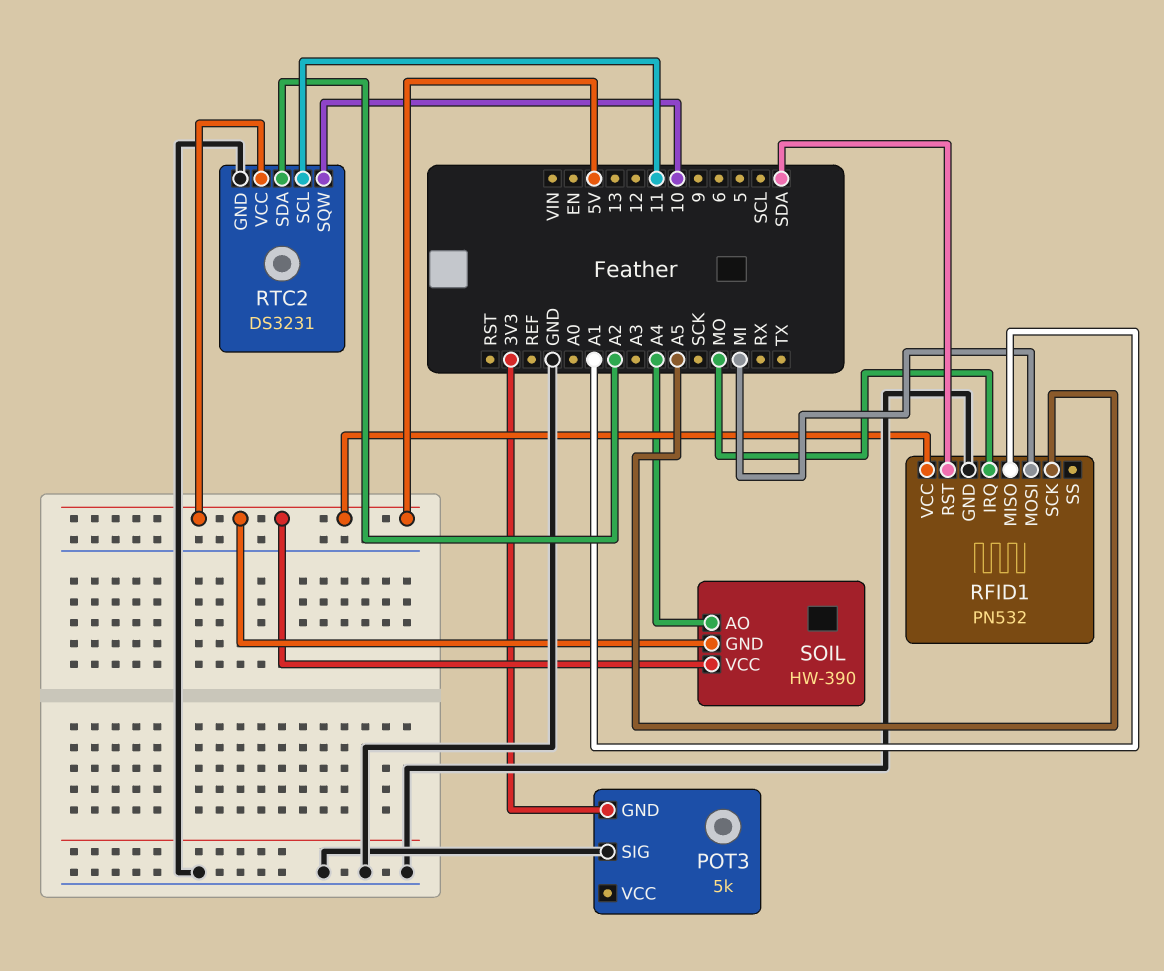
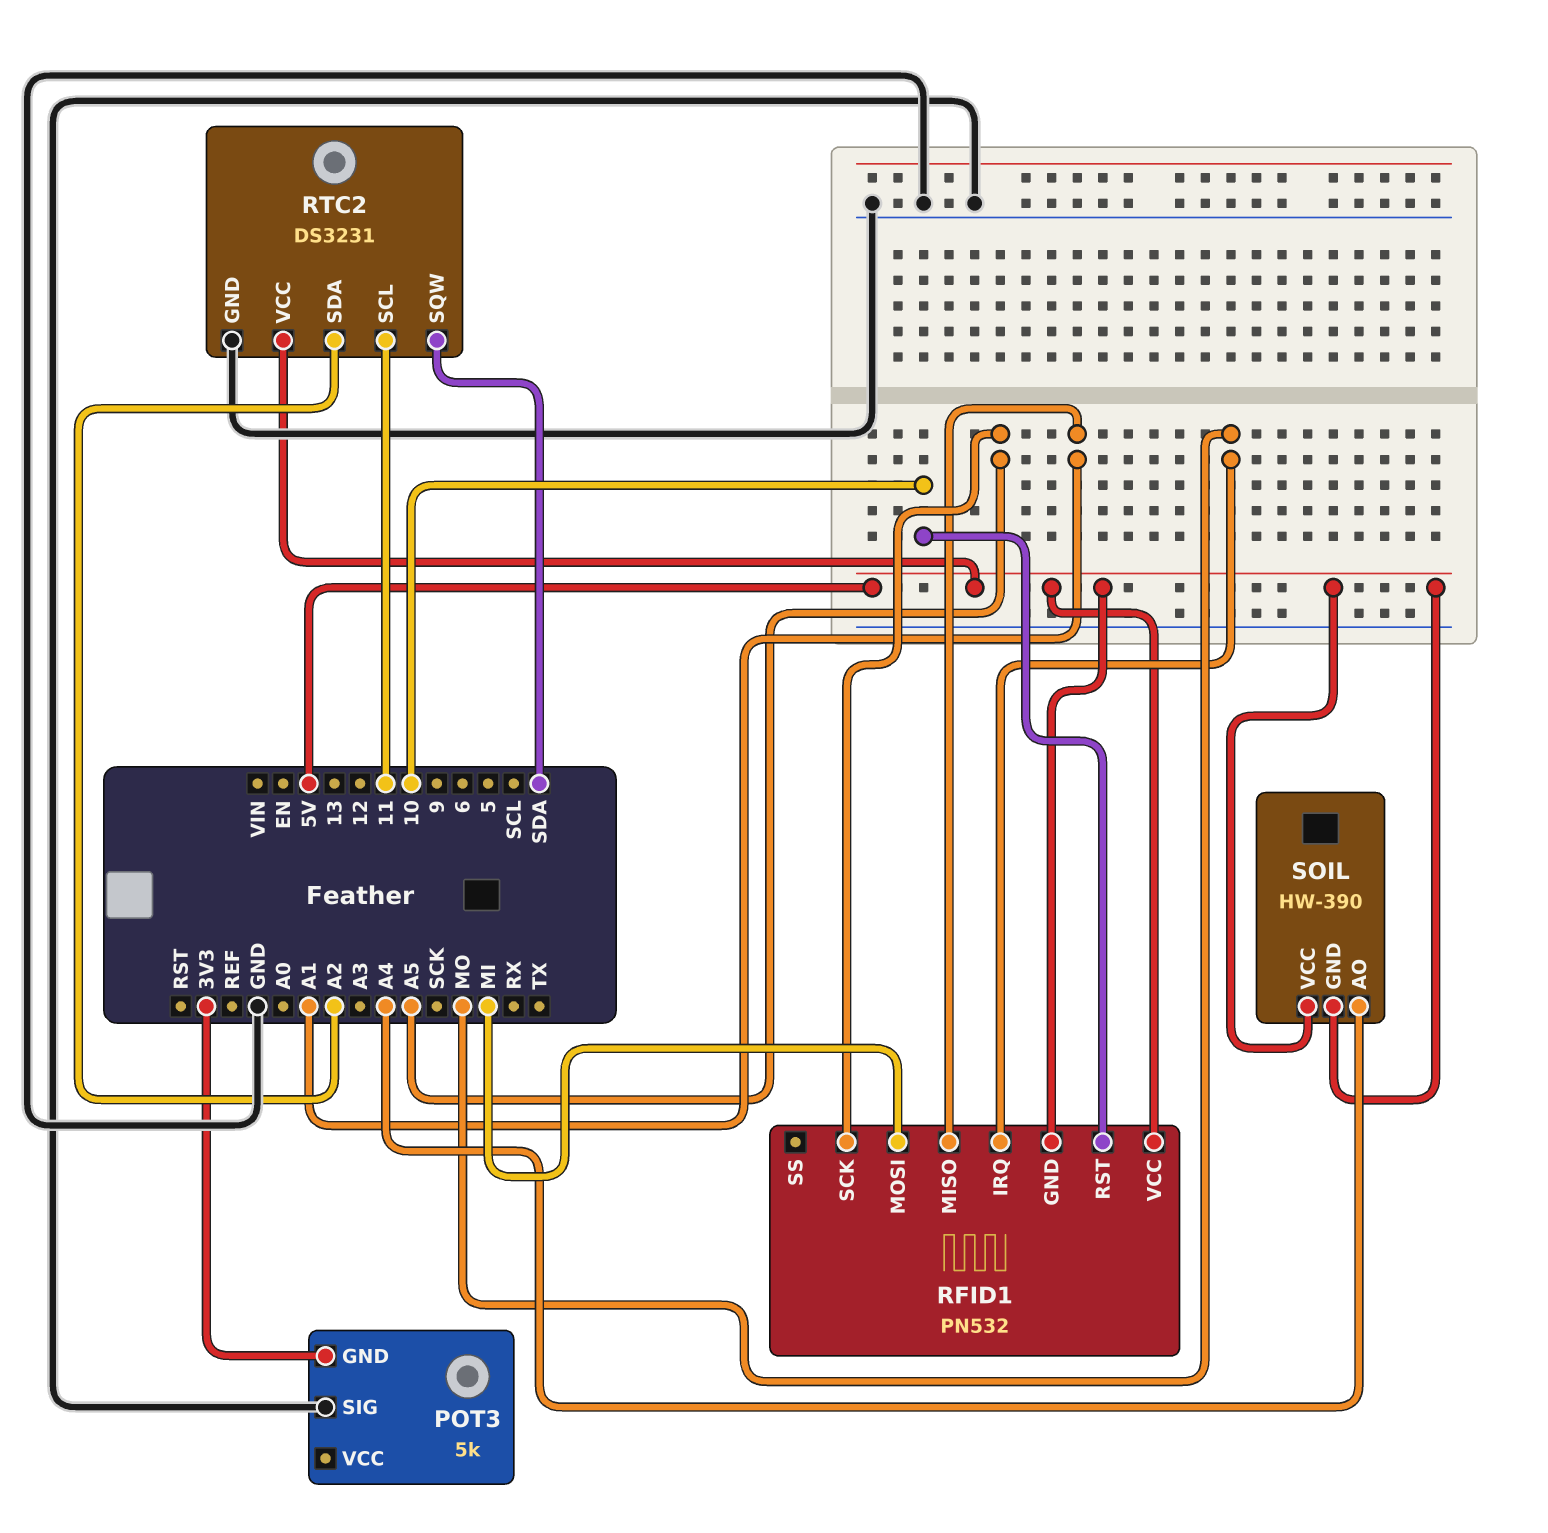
RFID1 pin GND: GND -> 5V
RFID1 pin RST: SDA -> 10
RTC2 pin SQW: 10 -> SDA

